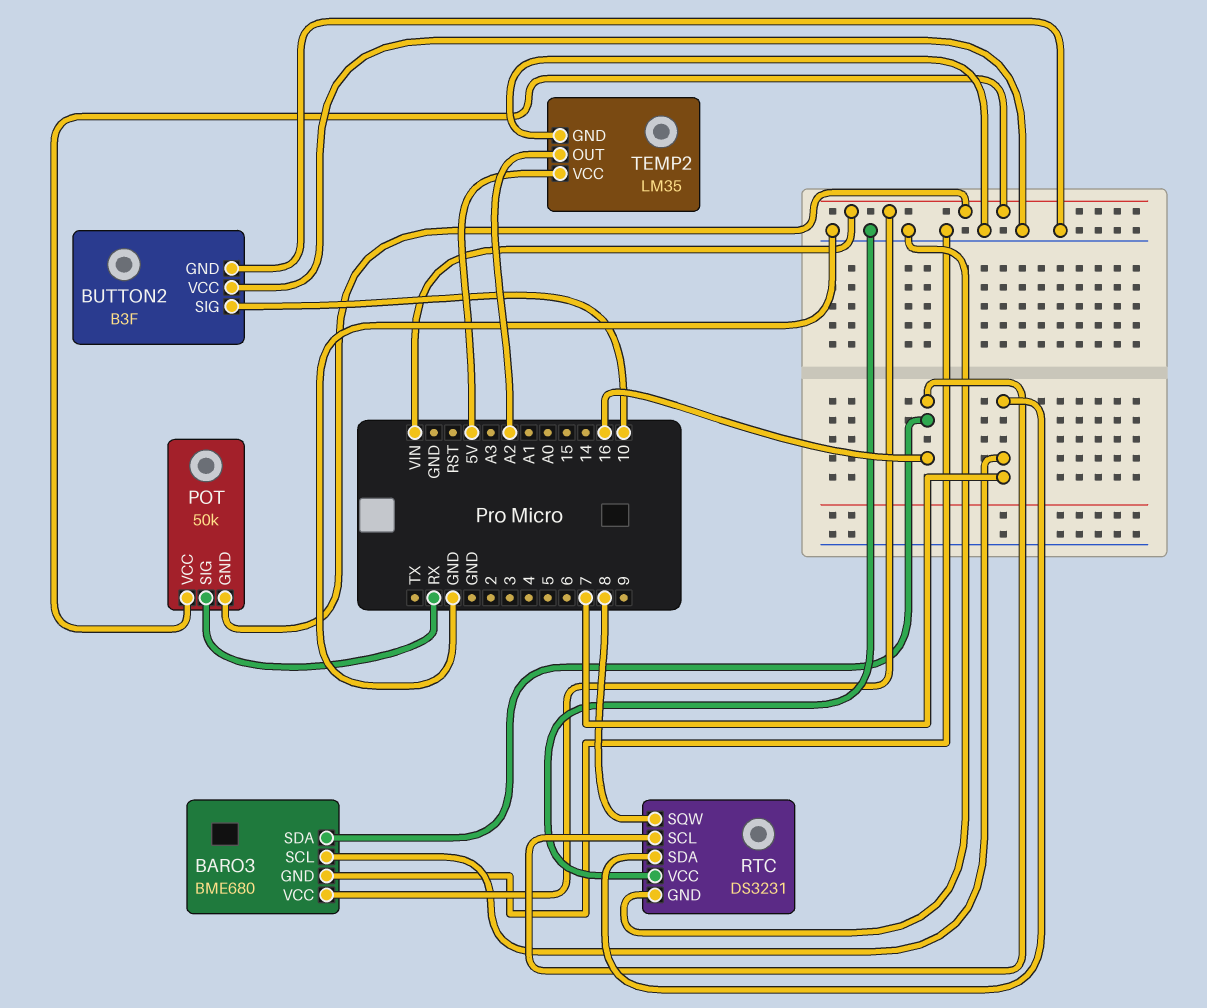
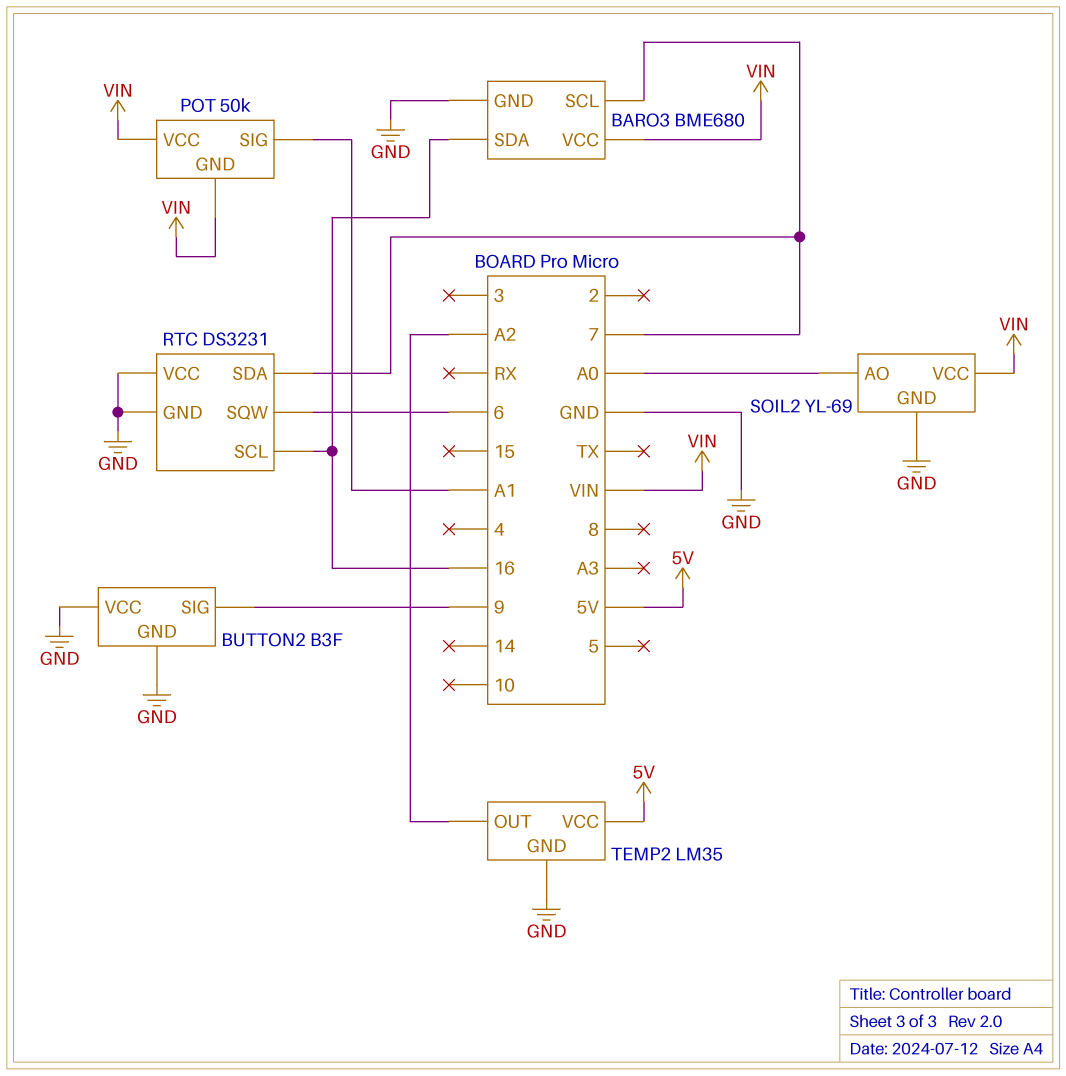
BUTTON2 pin SIG: 10 -> 9
POT pin SIG: RX -> A1
RTC pin SQW: 8 -> 6
SOIL2: none -> YL-69
SOIL2 pin AO: none -> A0
SOIL2 pin GND: none -> GND
SOIL2 pin VCC: none -> VIN

